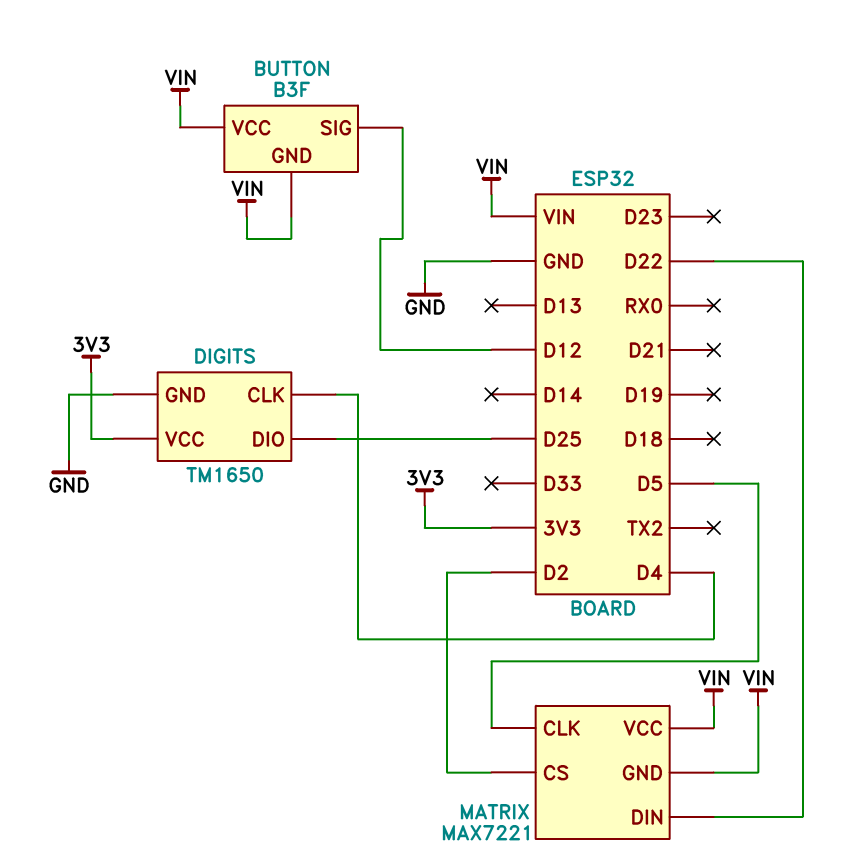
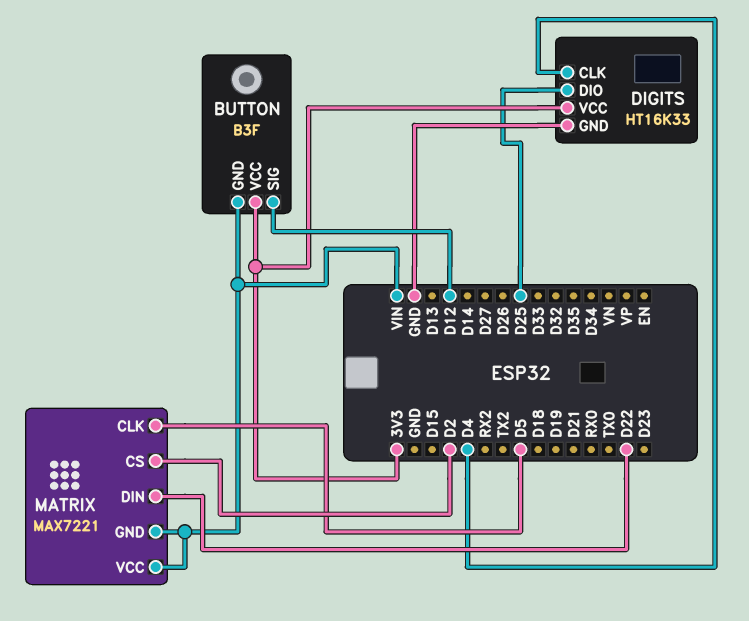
BUTTON pin VCC: VIN -> 3V3
DIGITS: TM1650 -> HT16K33

